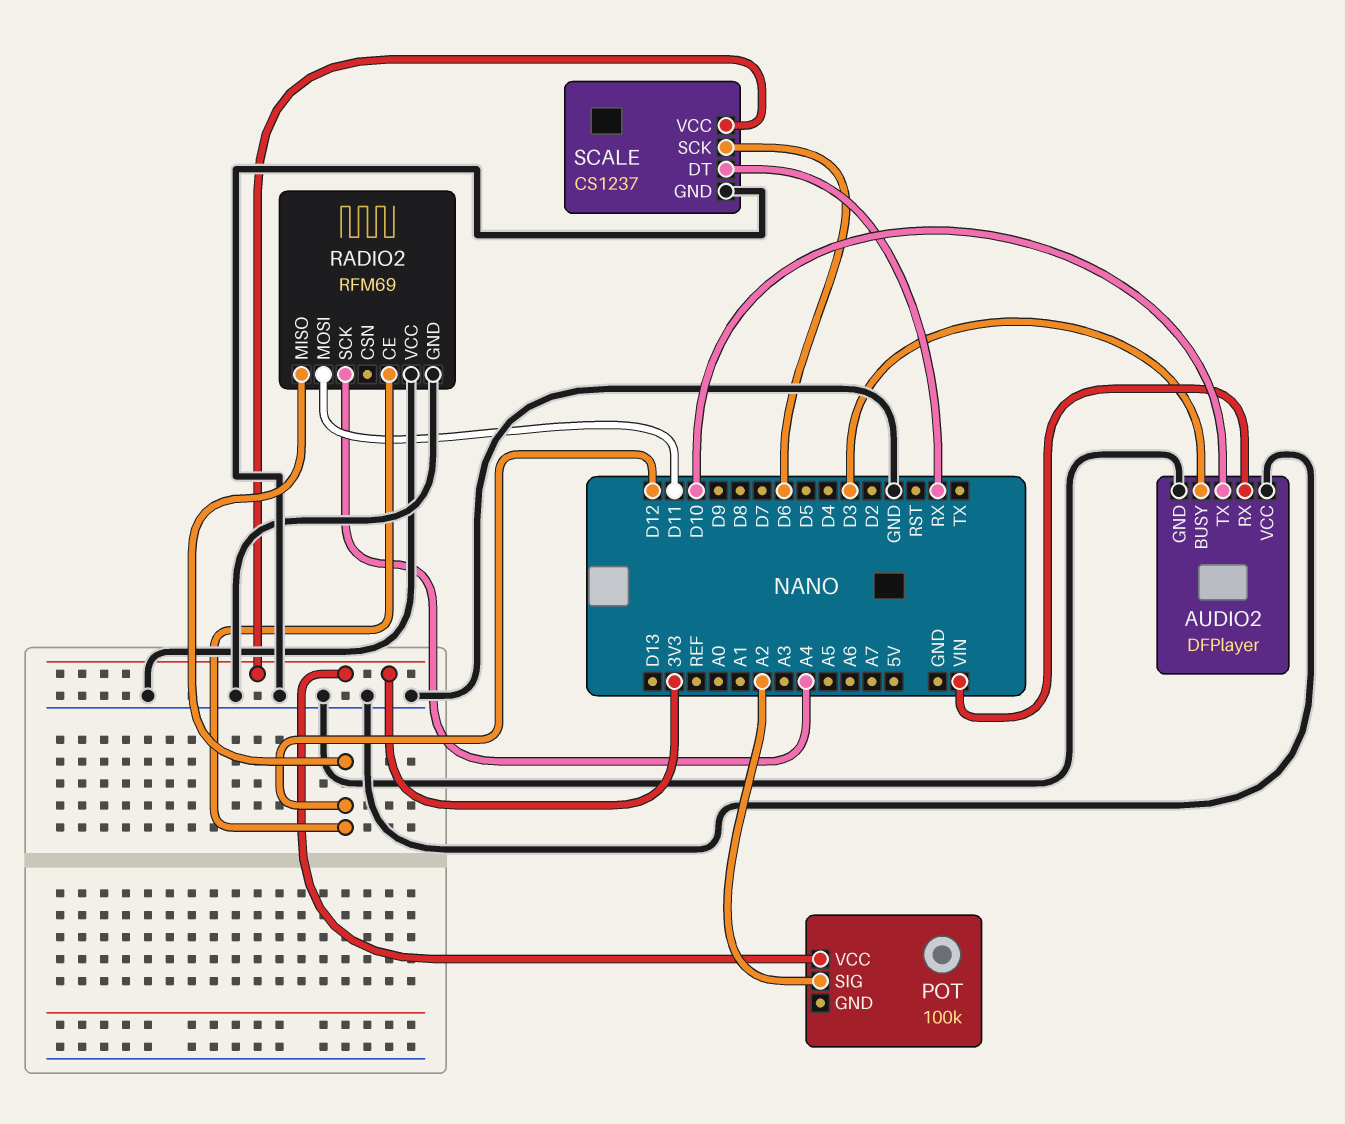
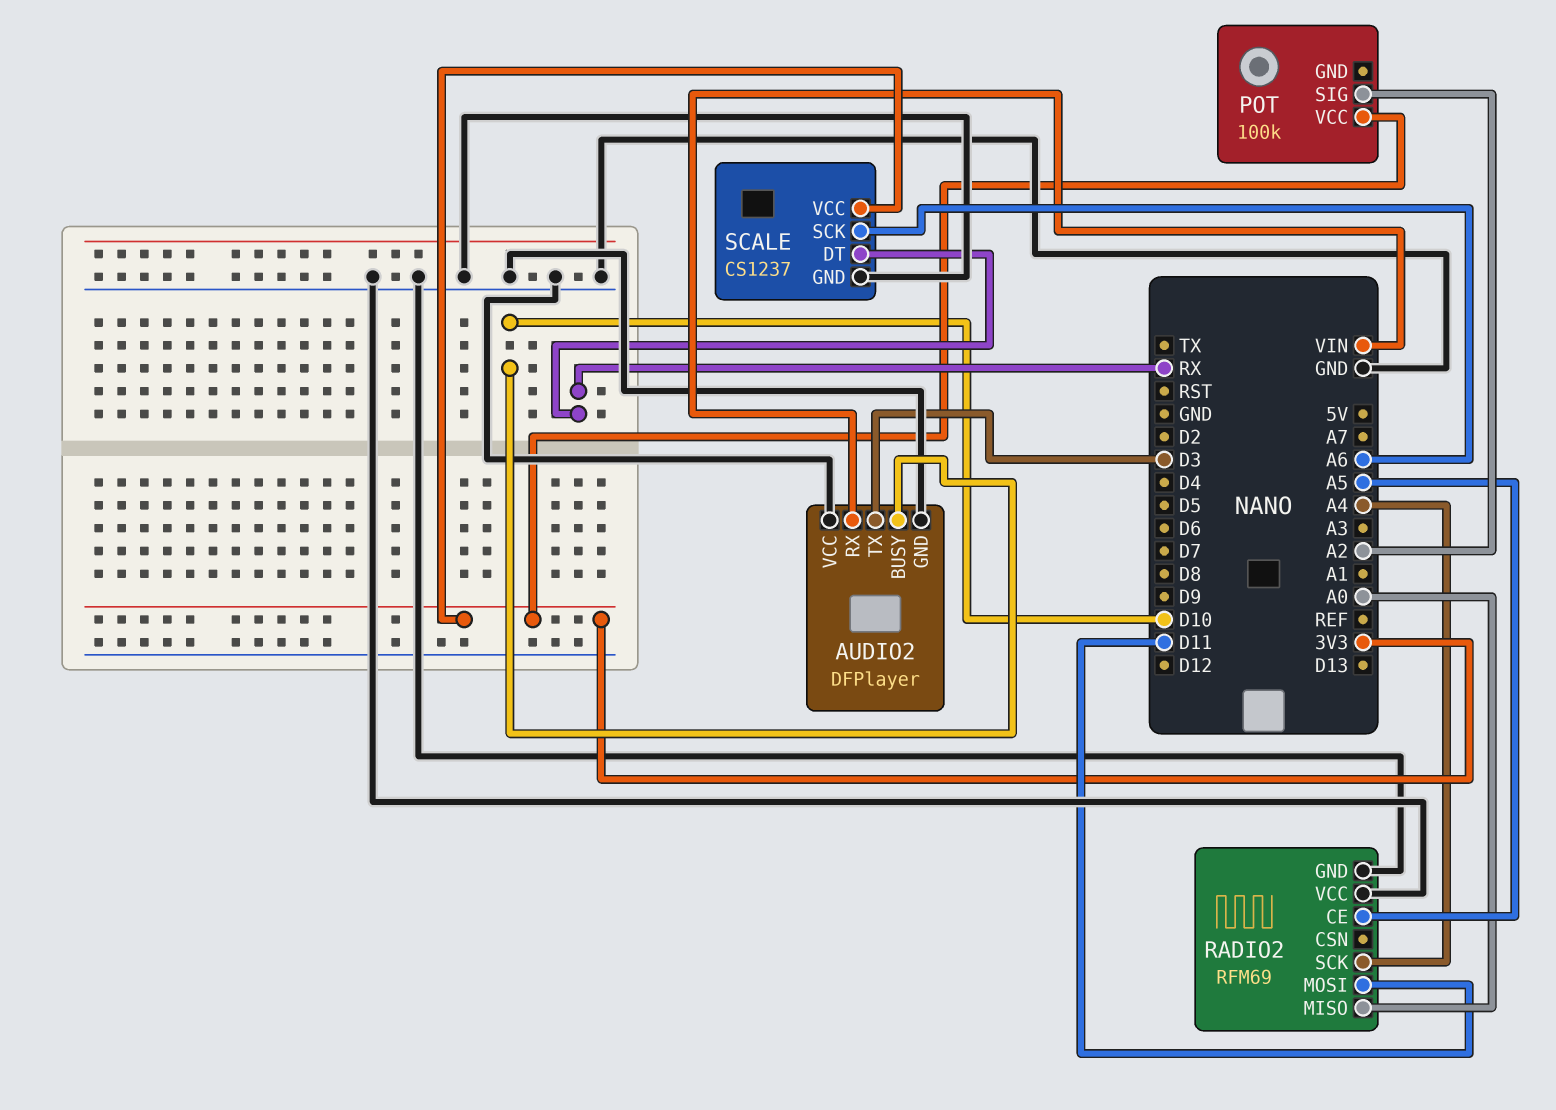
AUDIO2 pin BUSY: D3 -> D10
AUDIO2 pin TX: D10 -> D3
RADIO2 pin CE: D12 -> A5
RADIO2 pin MISO: D12 -> A0
SCALE pin SCK: D6 -> A6

